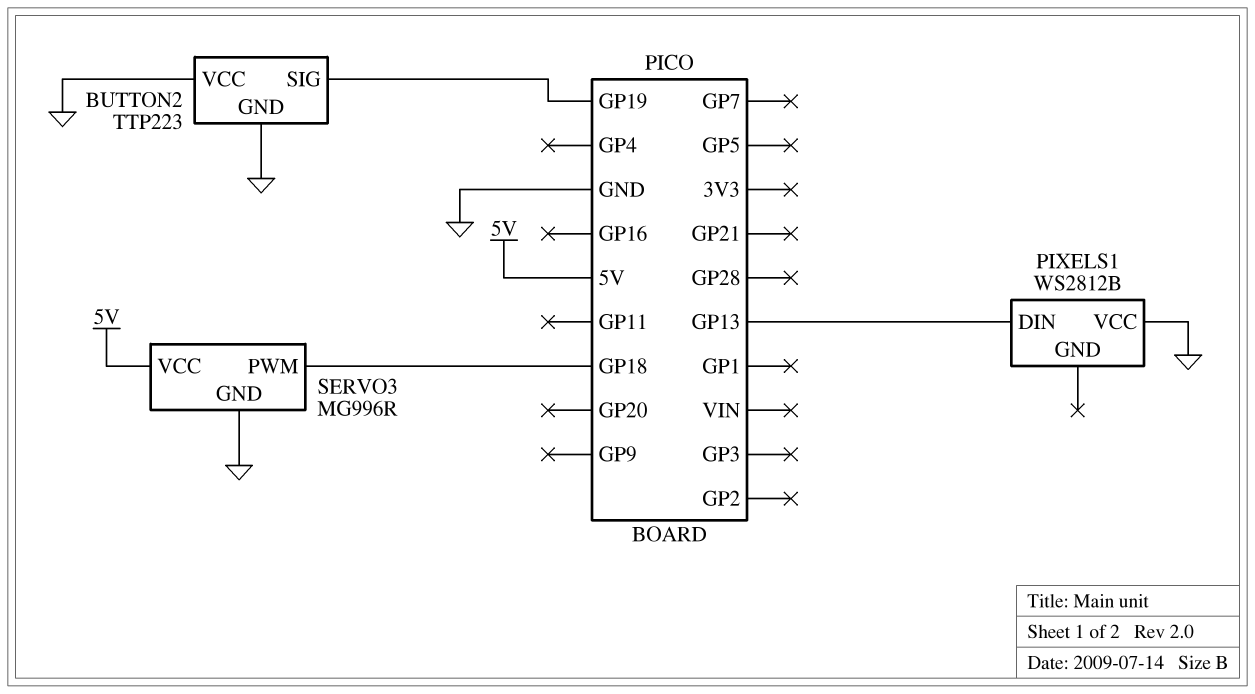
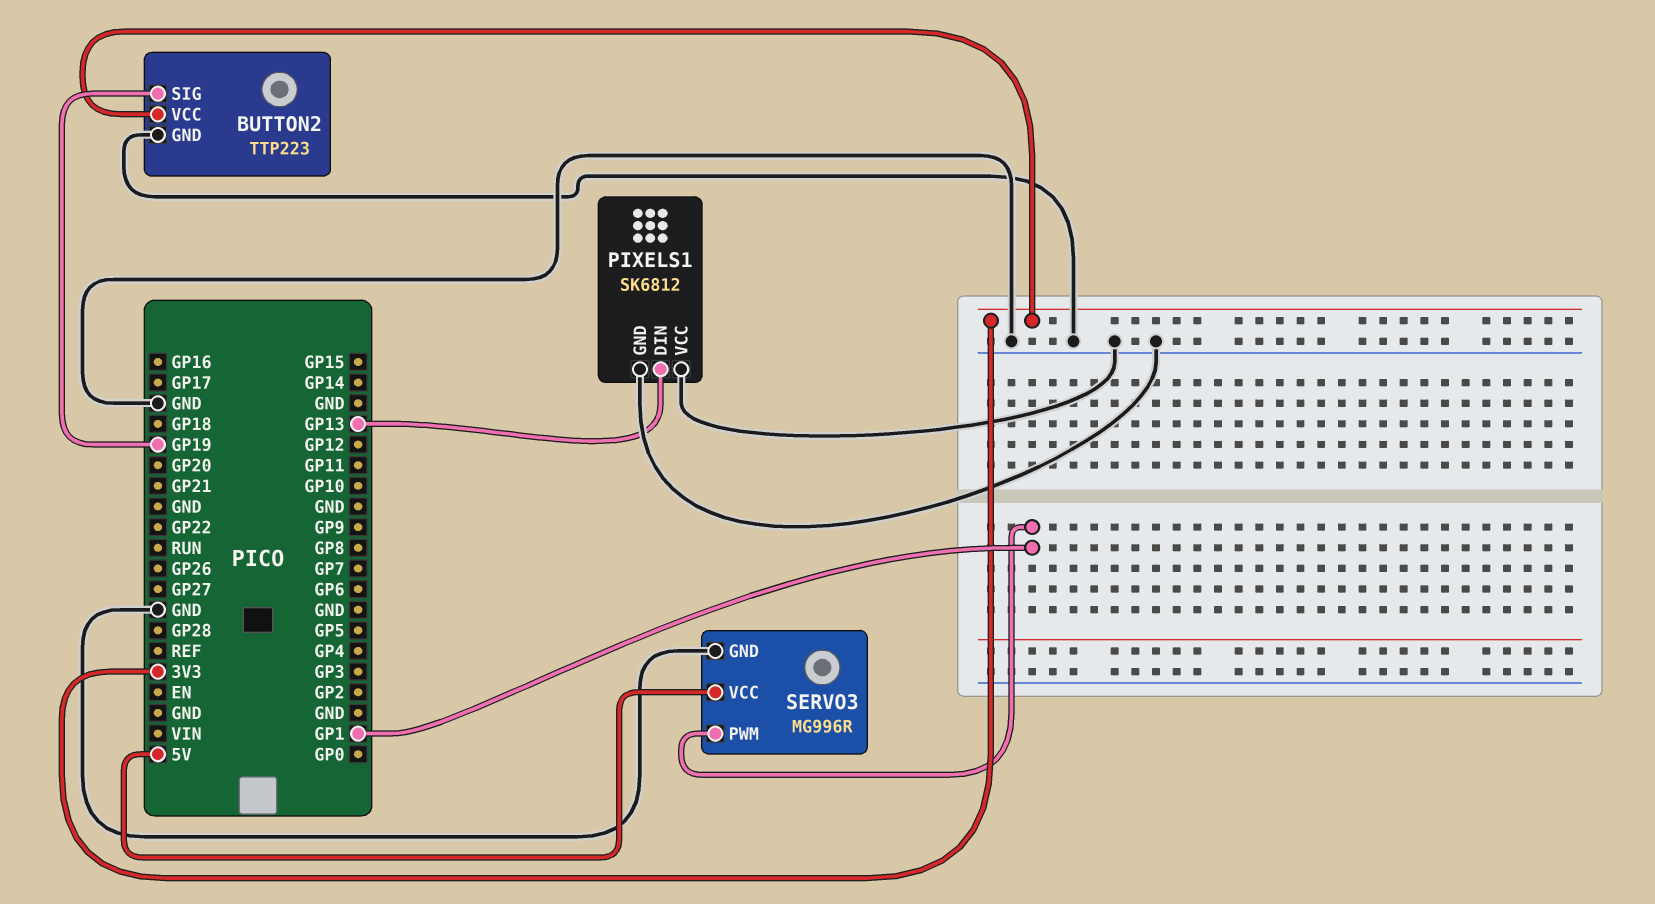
BUTTON2 pin VCC: GND -> 3V3
PIXELS1: WS2812B -> SK6812
PIXELS1 pin GND: none -> GND
SERVO3 pin PWM: GP18 -> GP1

